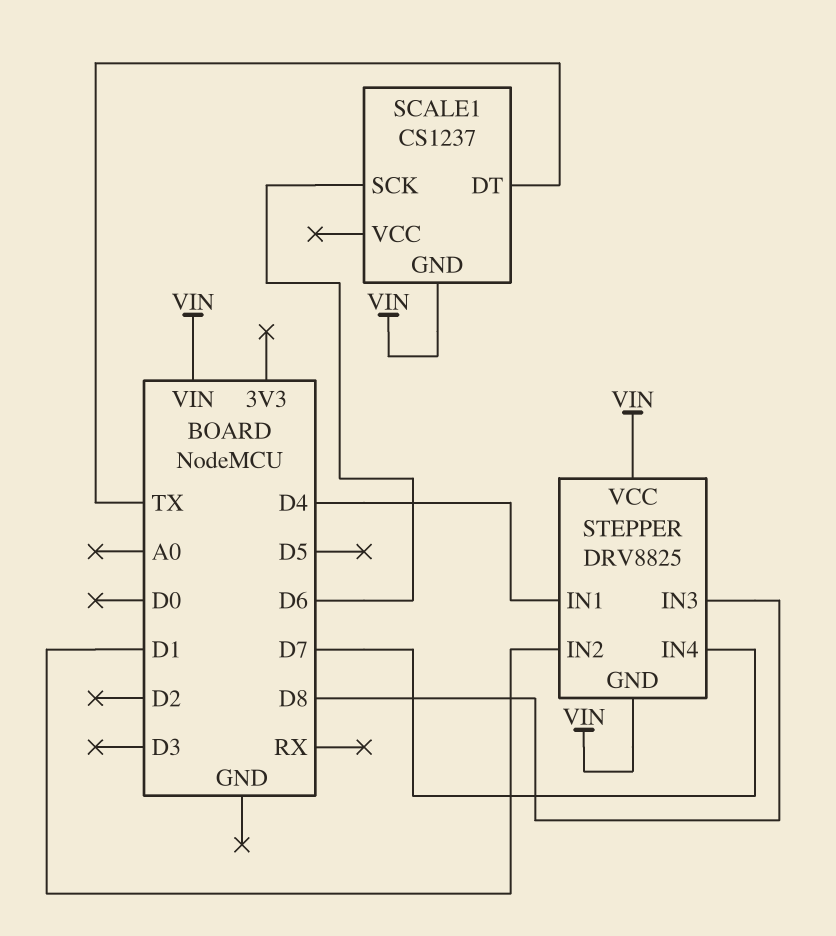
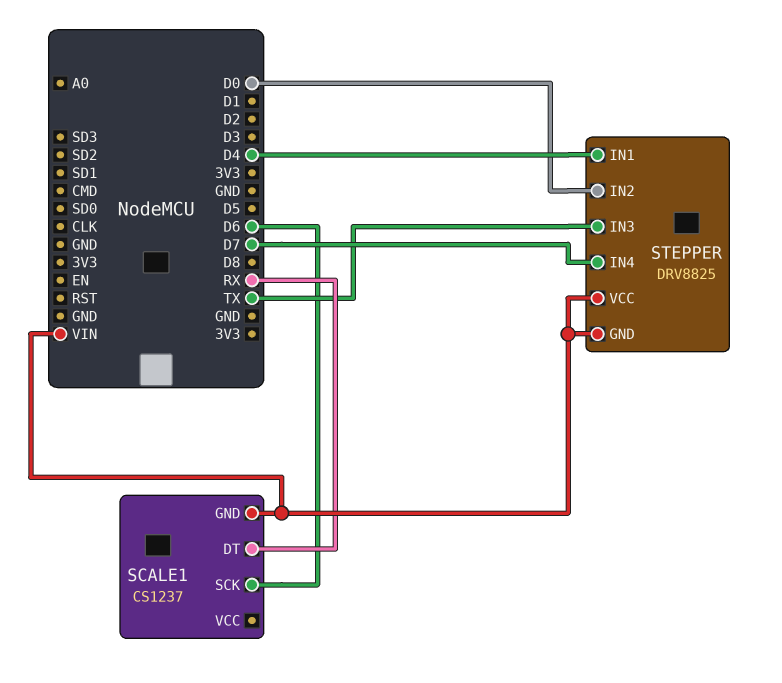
SCALE1 pin DT: TX -> RX
STEPPER pin IN2: D1 -> D0
STEPPER pin IN3: D8 -> TX

